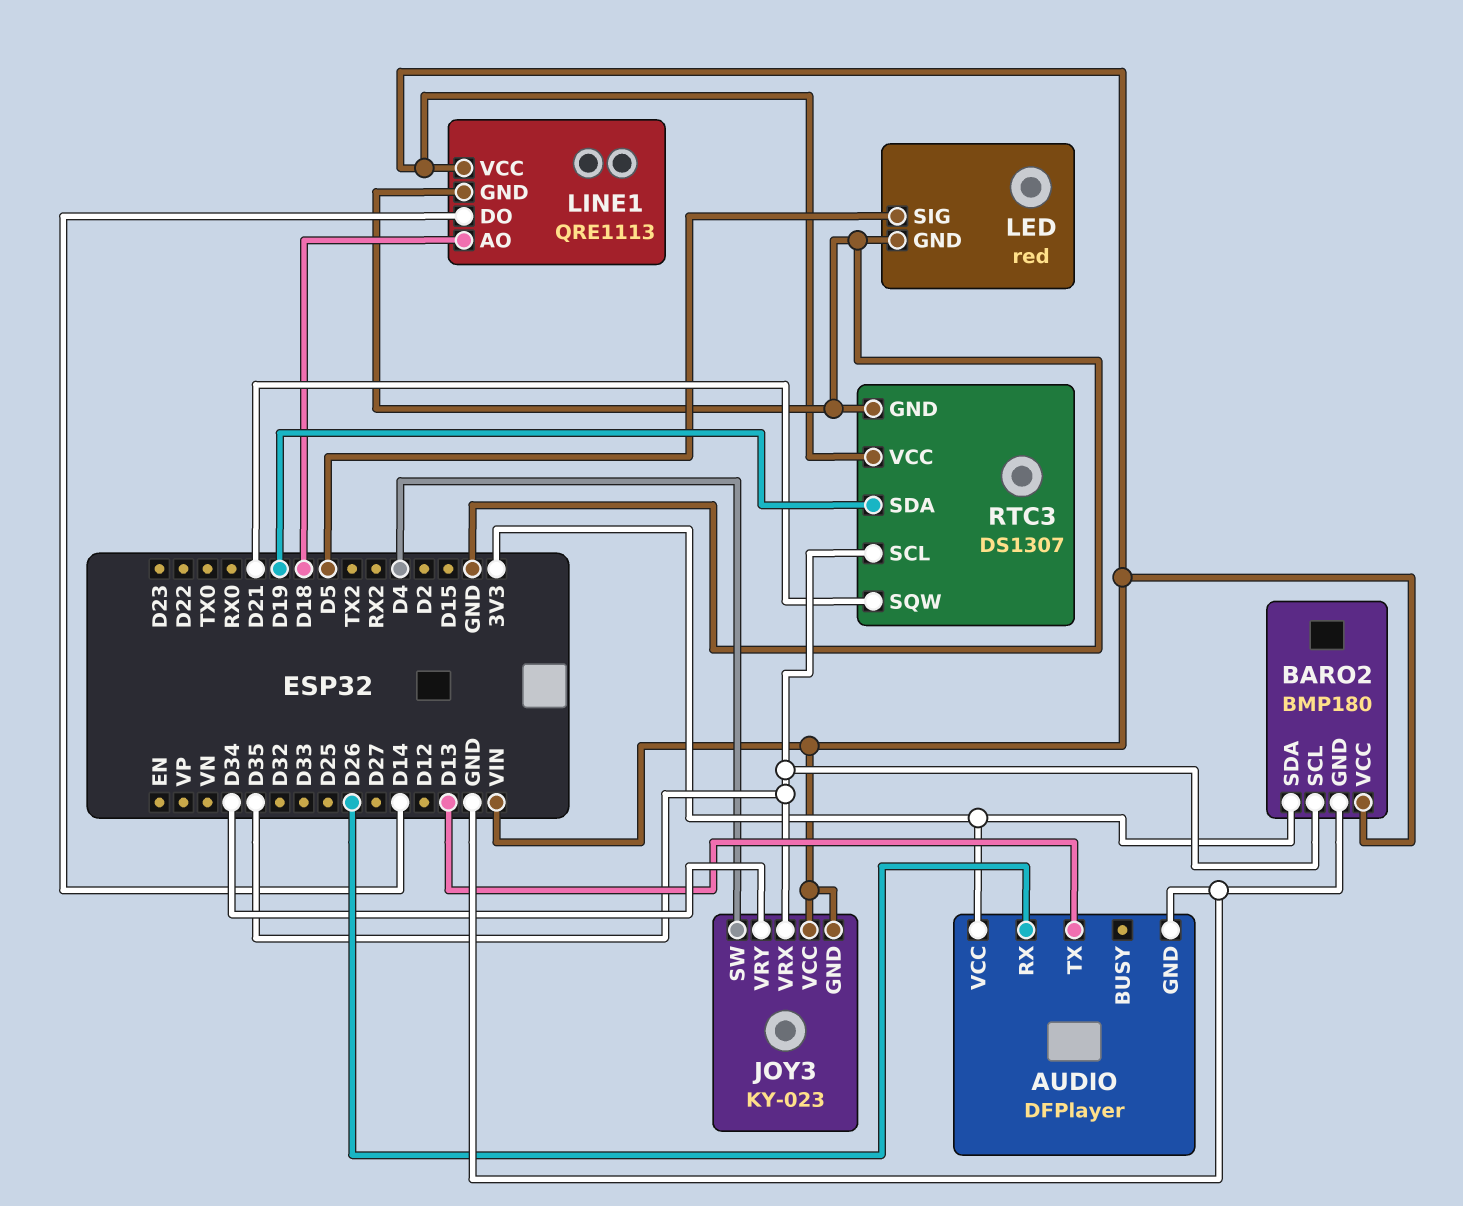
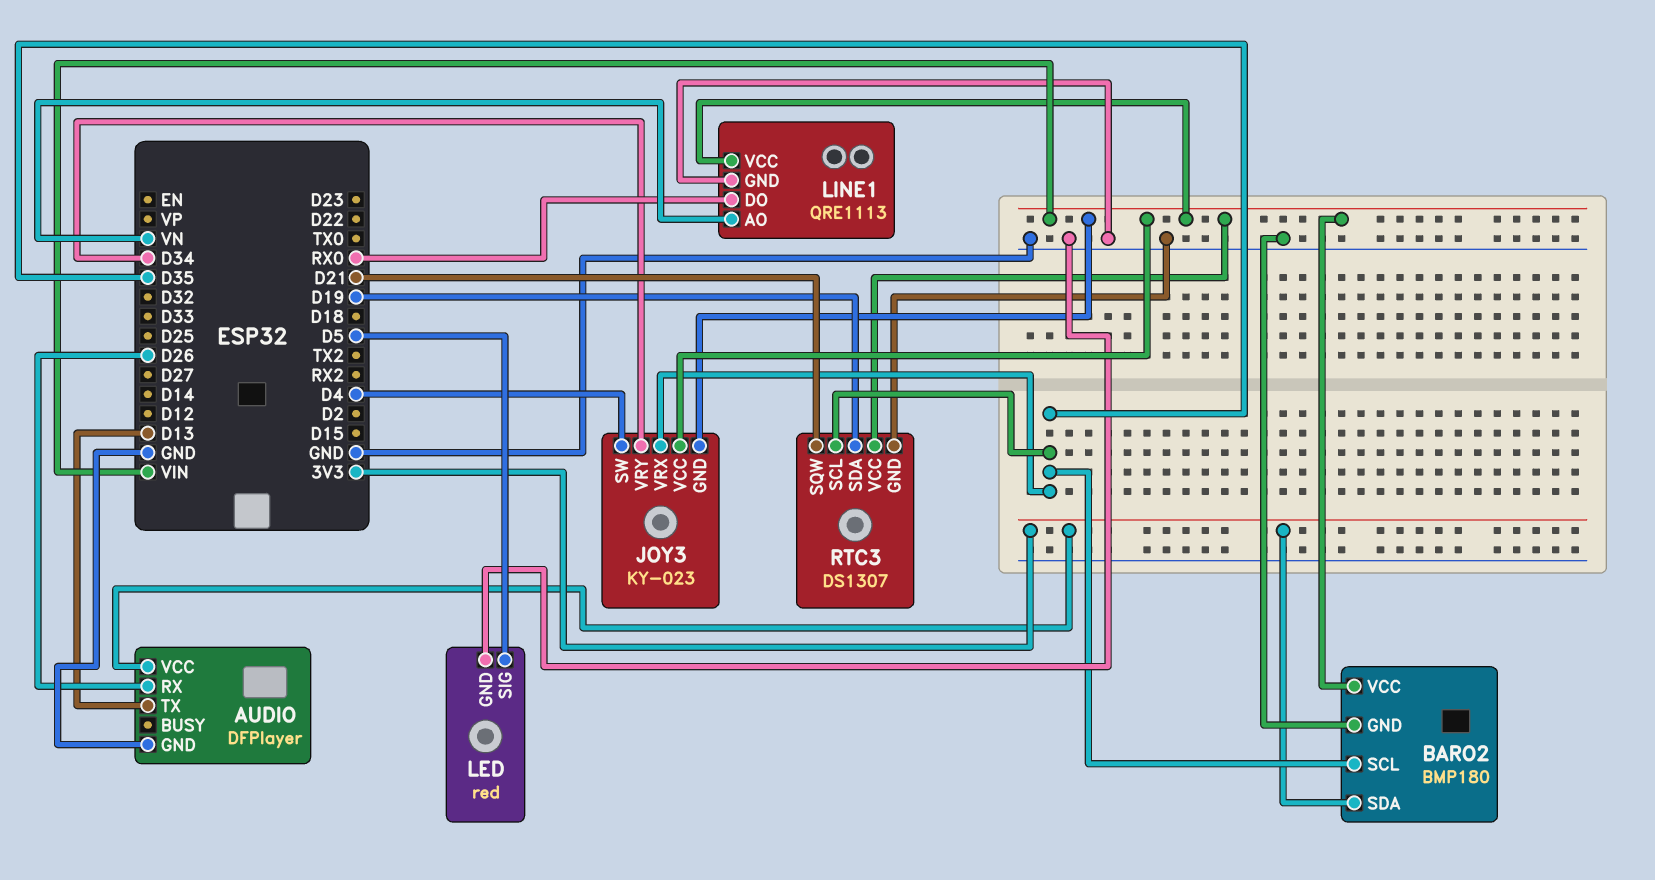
LINE1 pin AO: D18 -> VN
LINE1 pin DO: D14 -> RX0

